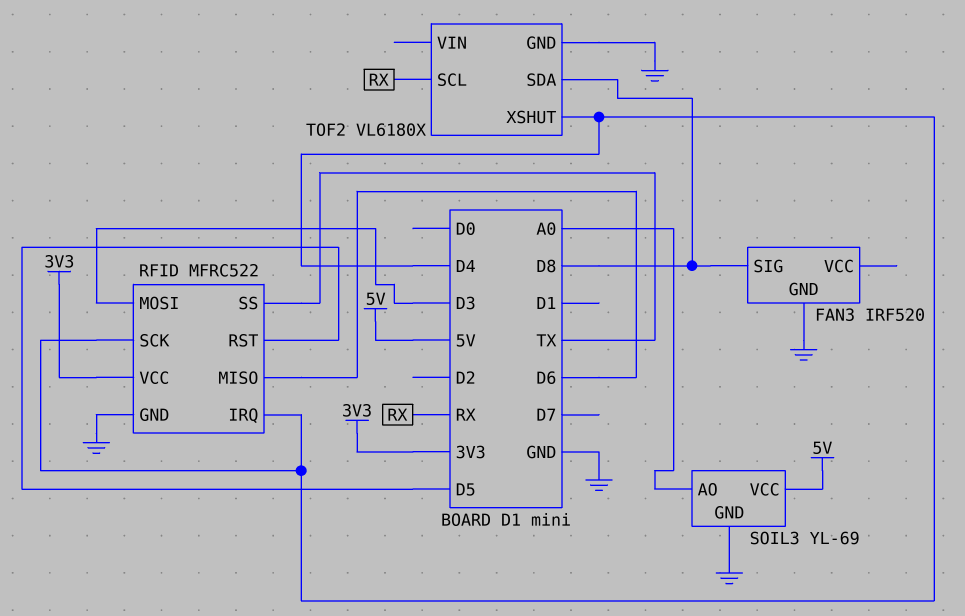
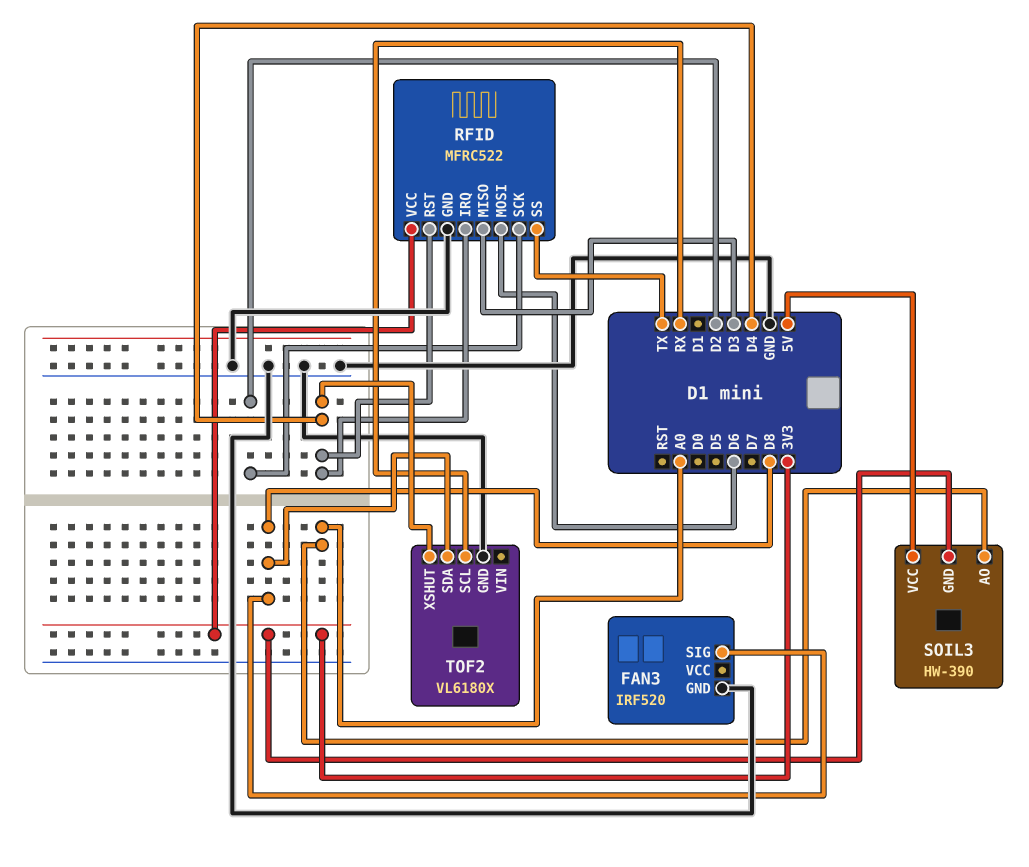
RFID pin MISO: D6 -> D3
RFID pin MOSI: D3 -> D6
RFID pin RST: D5 -> D4
RFID pin SCK: D4 -> D2
SOIL3: YL-69 -> HW-390
SOIL3 pin GND: GND -> 3V3

